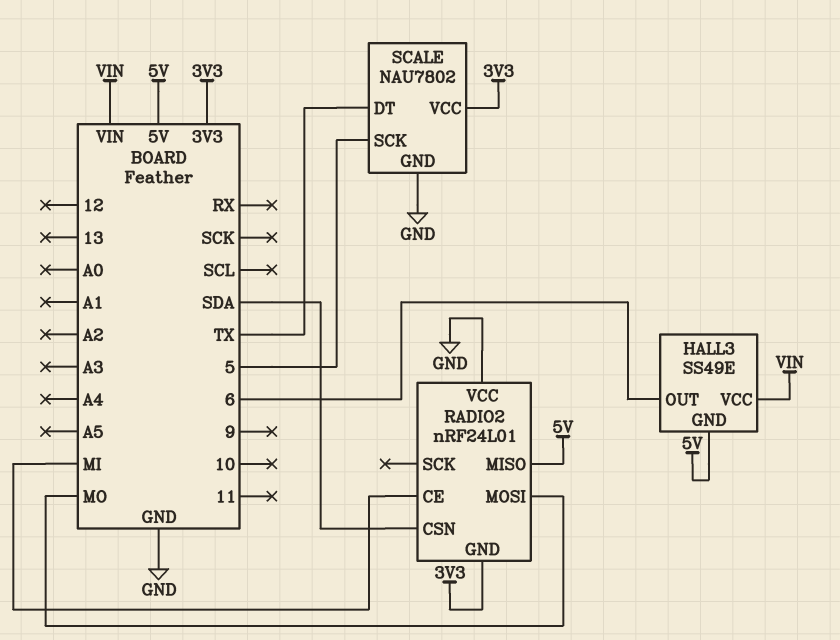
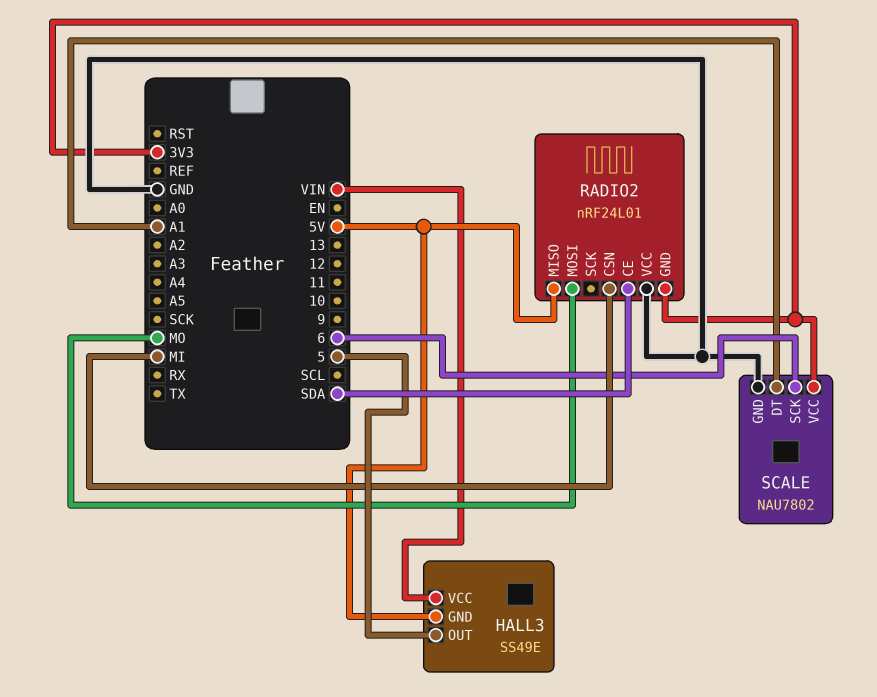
HALL3 pin OUT: 6 -> 5
RADIO2 pin CE: MI -> SDA
RADIO2 pin CSN: SDA -> MI
SCALE pin DT: TX -> A1
SCALE pin SCK: 5 -> 6

